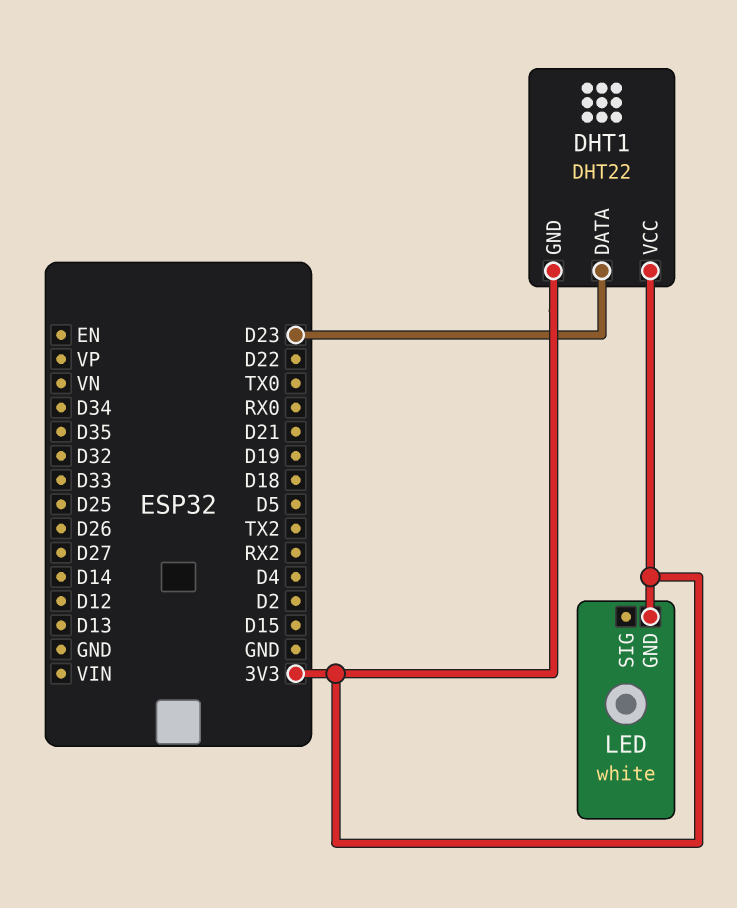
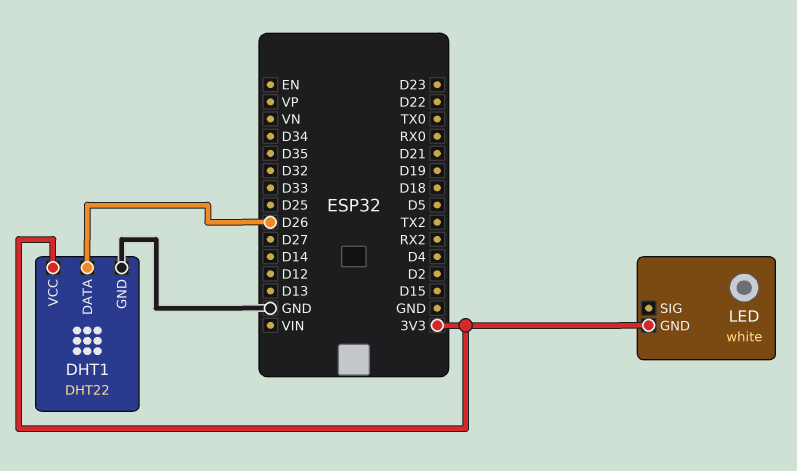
DHT1 pin DATA: D23 -> D26
DHT1 pin GND: 3V3 -> GND

